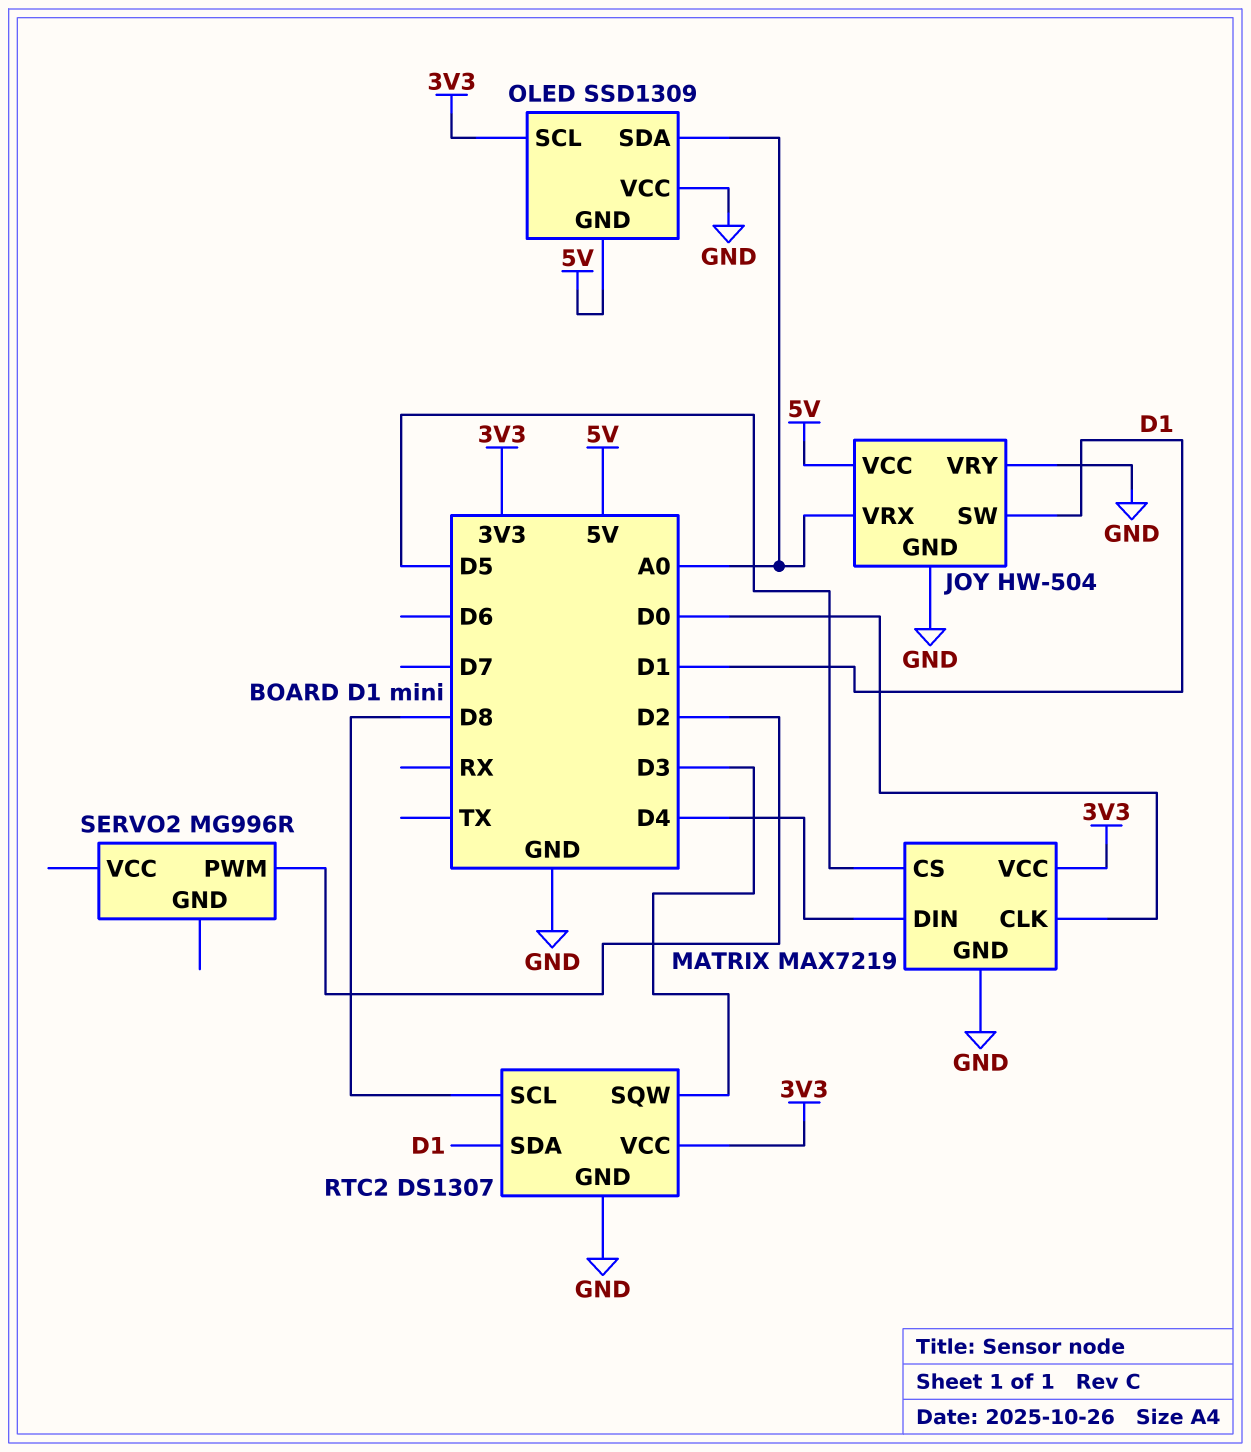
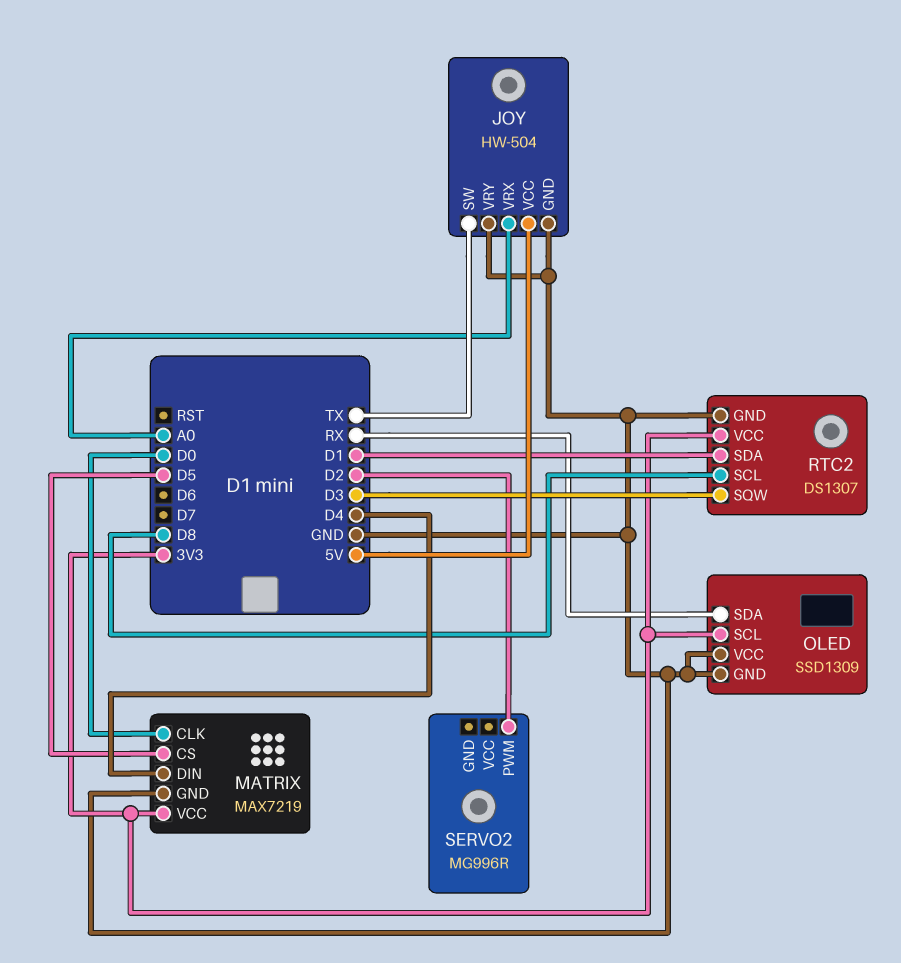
JOY pin SW: D1 -> TX
OLED pin GND: 5V -> GND
OLED pin SDA: A0 -> RX

